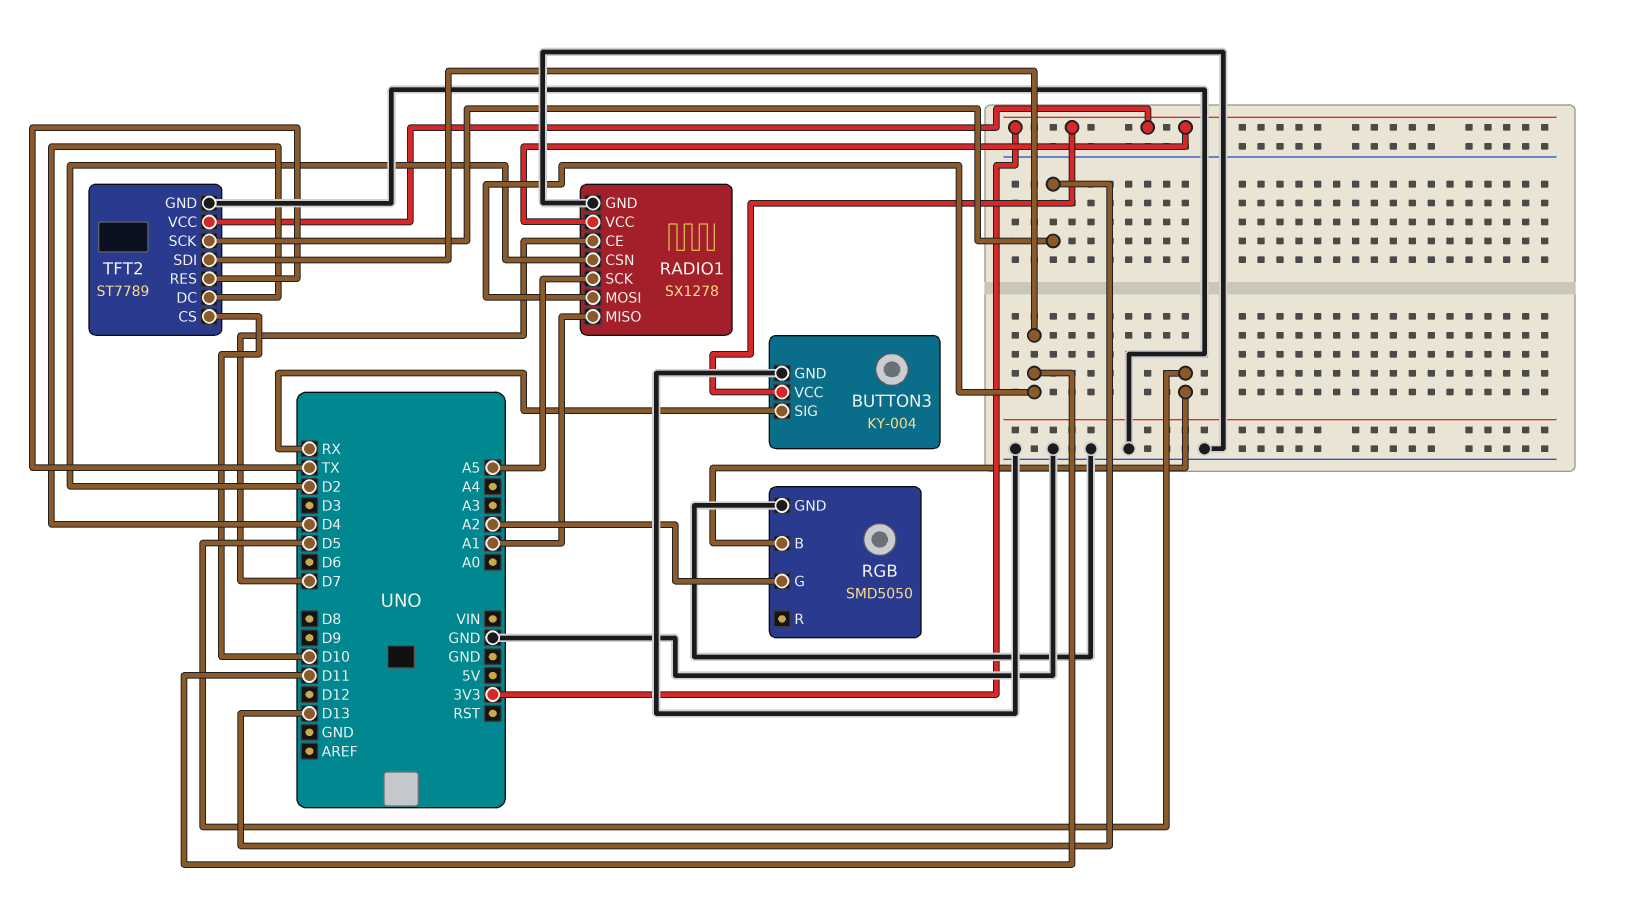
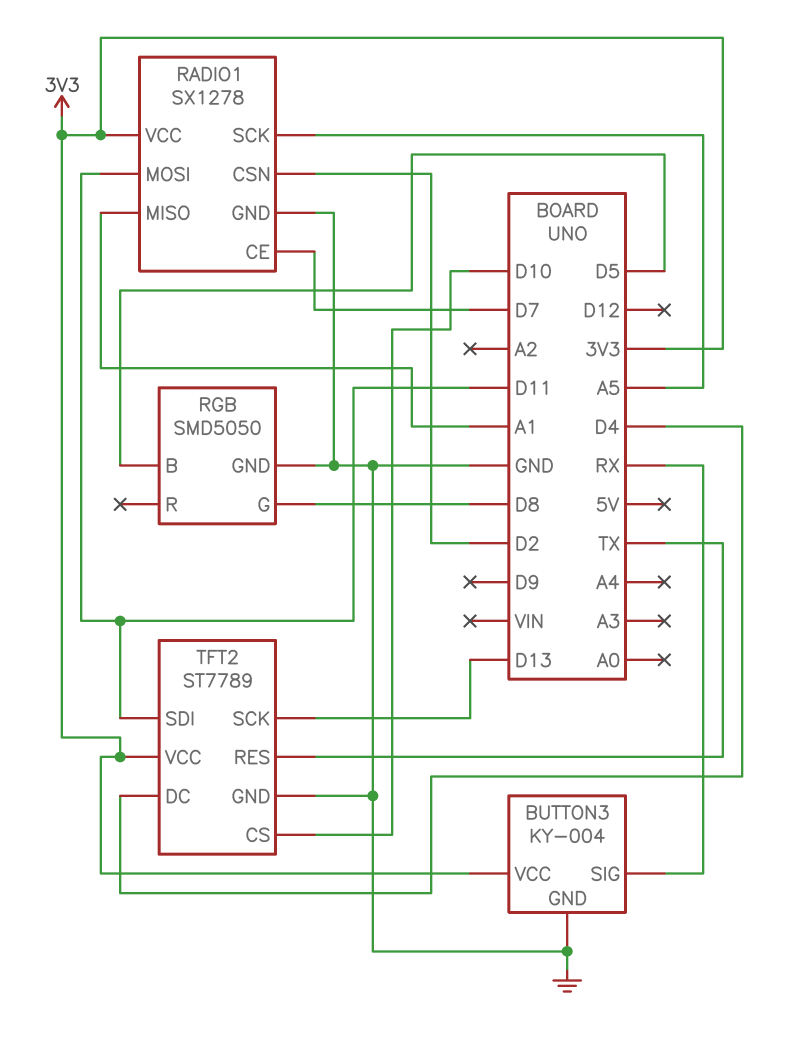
RGB pin G: A2 -> D8

